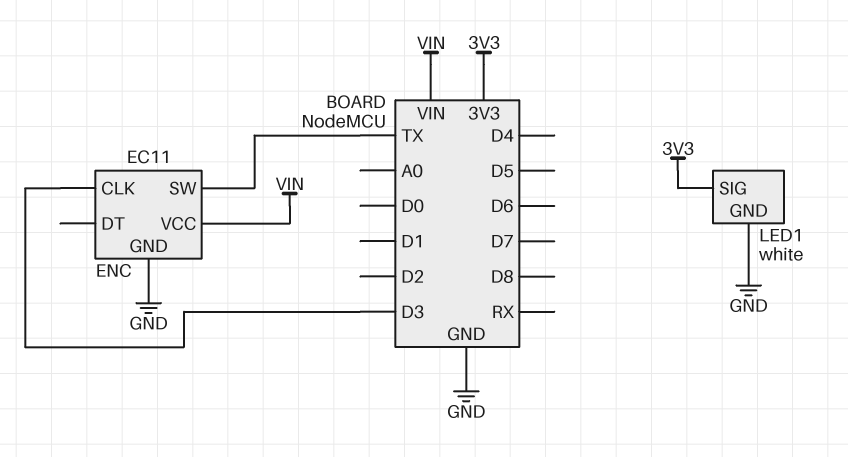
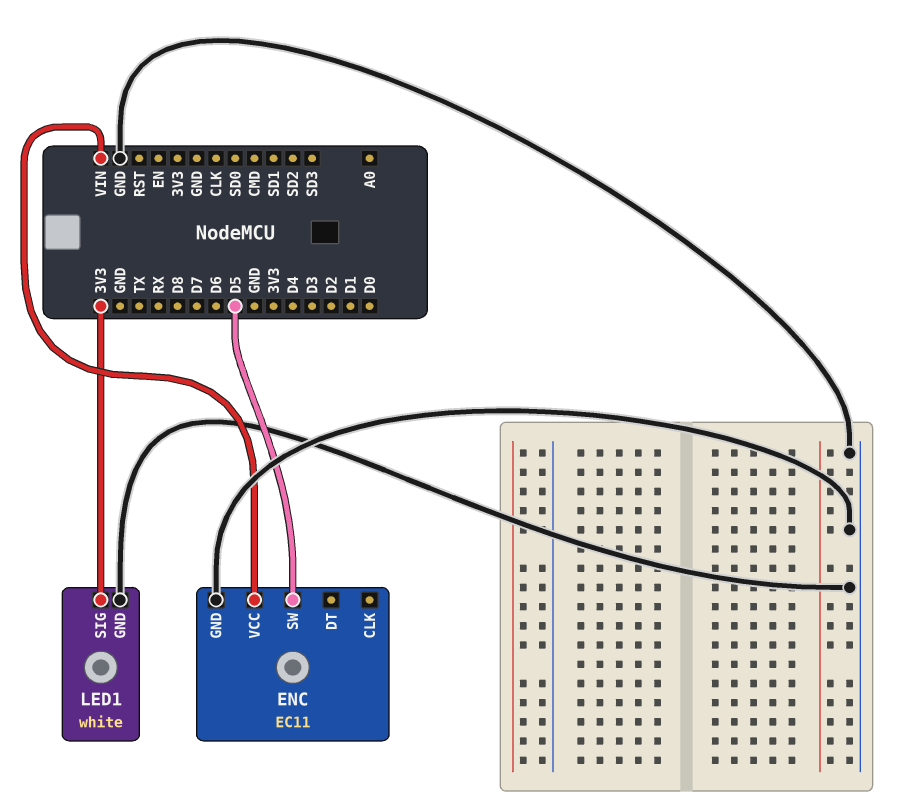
ENC pin CLK: D3 -> none
ENC pin SW: TX -> D5

